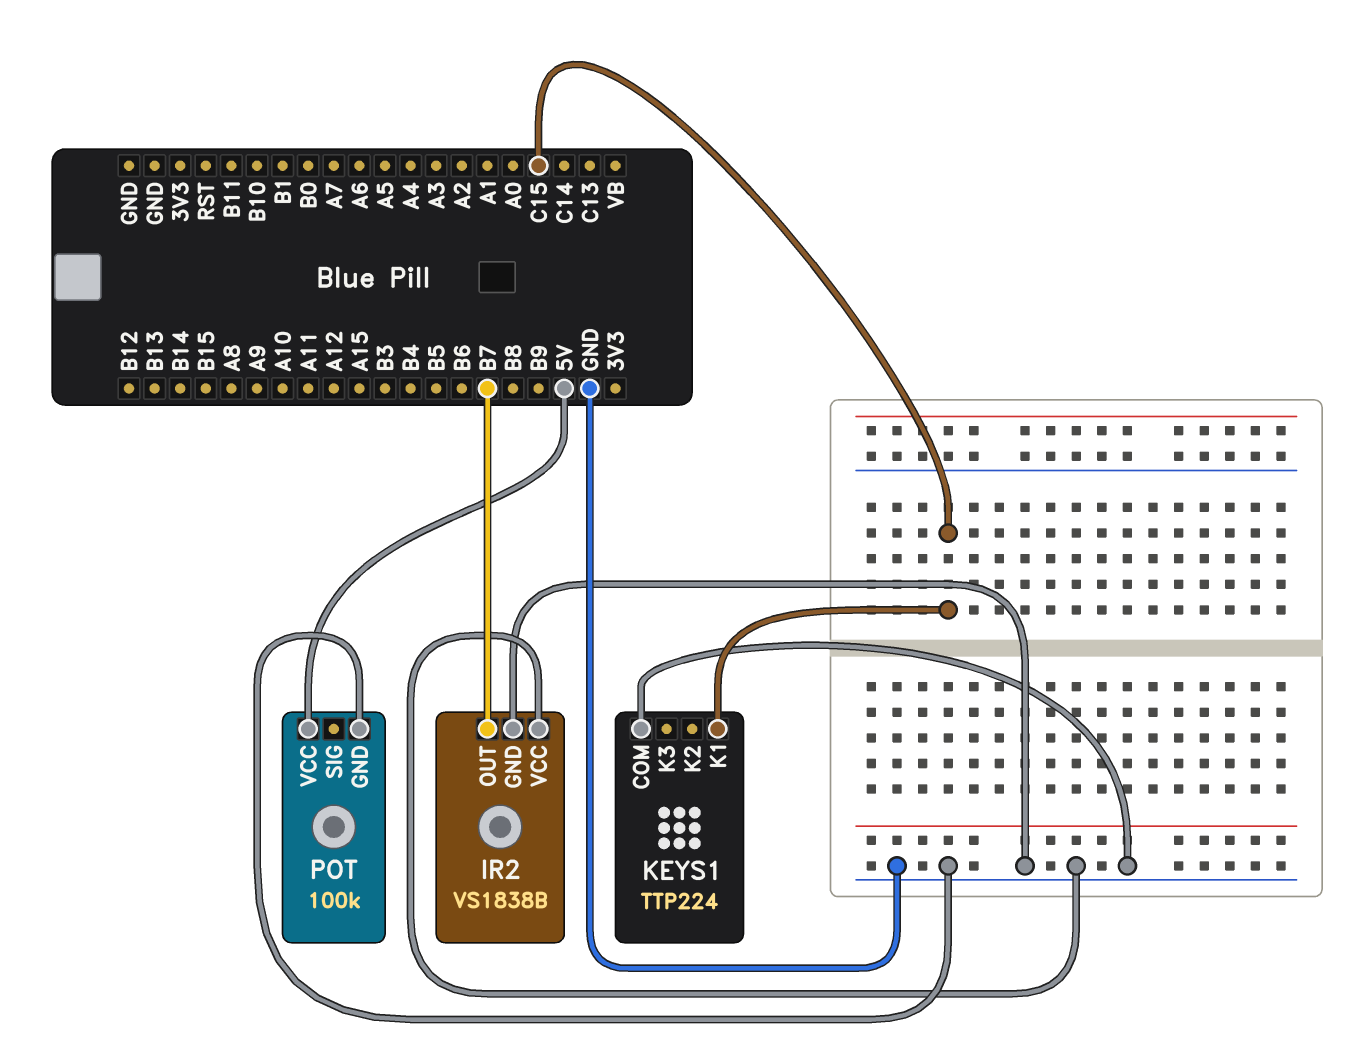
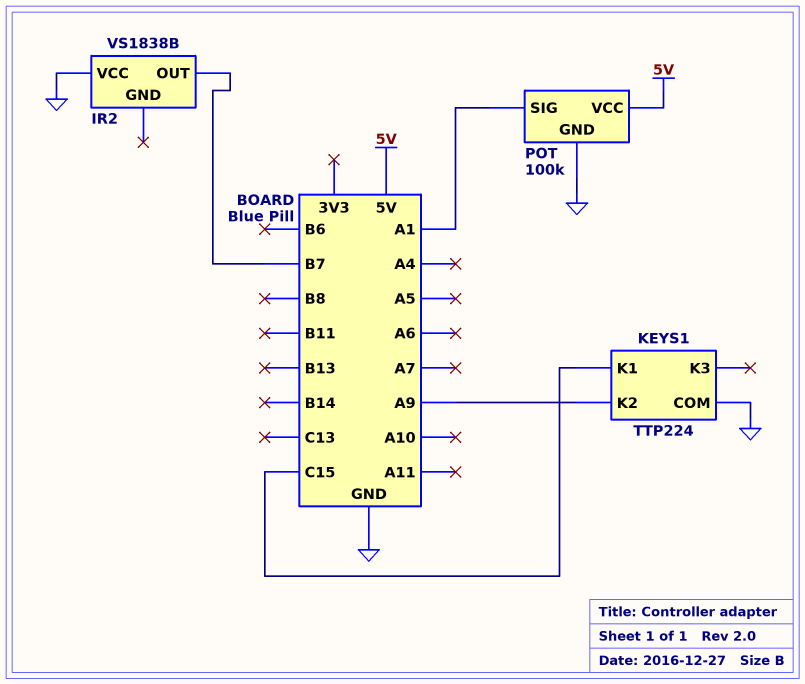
IR2 pin GND: GND -> none
KEYS1 pin K2: none -> A9
POT pin SIG: none -> A1

